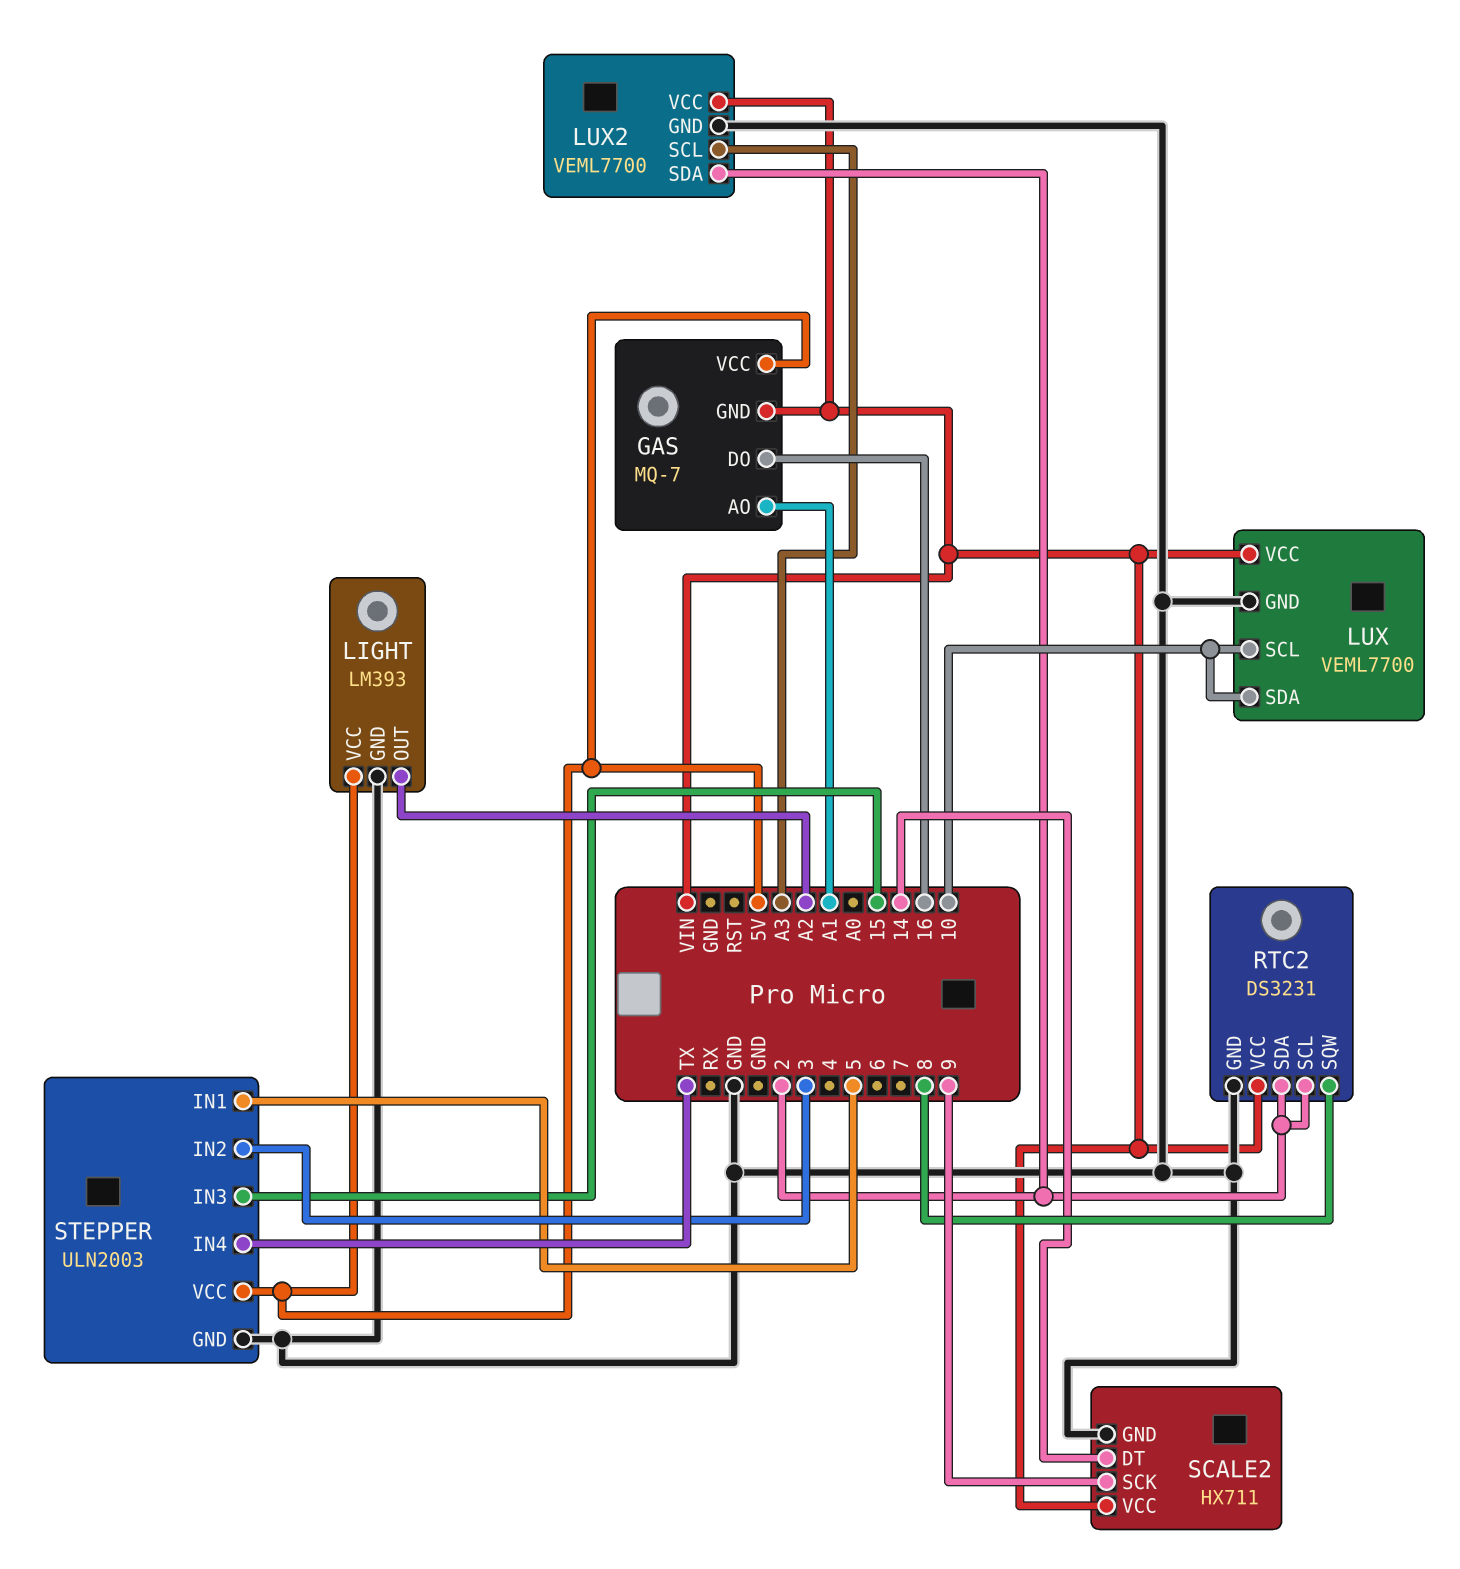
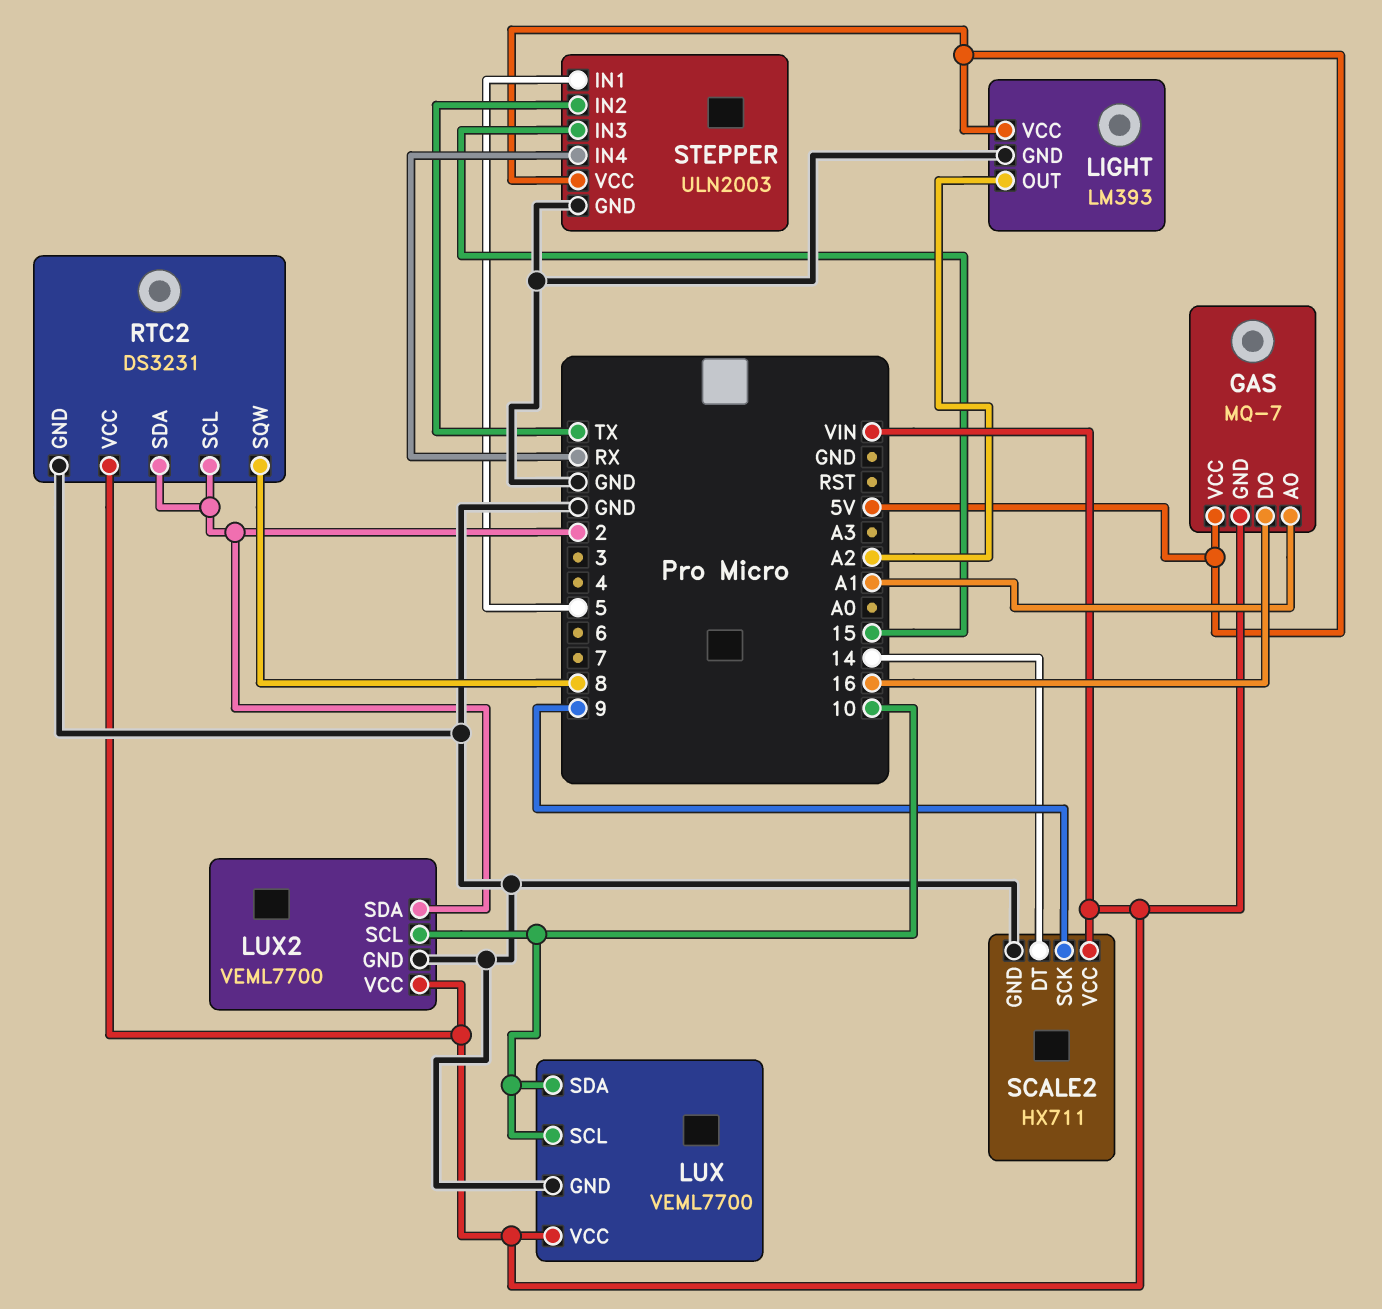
LUX2 pin SCL: A3 -> 10
STEPPER pin IN2: 3 -> TX
STEPPER pin IN4: TX -> RX

